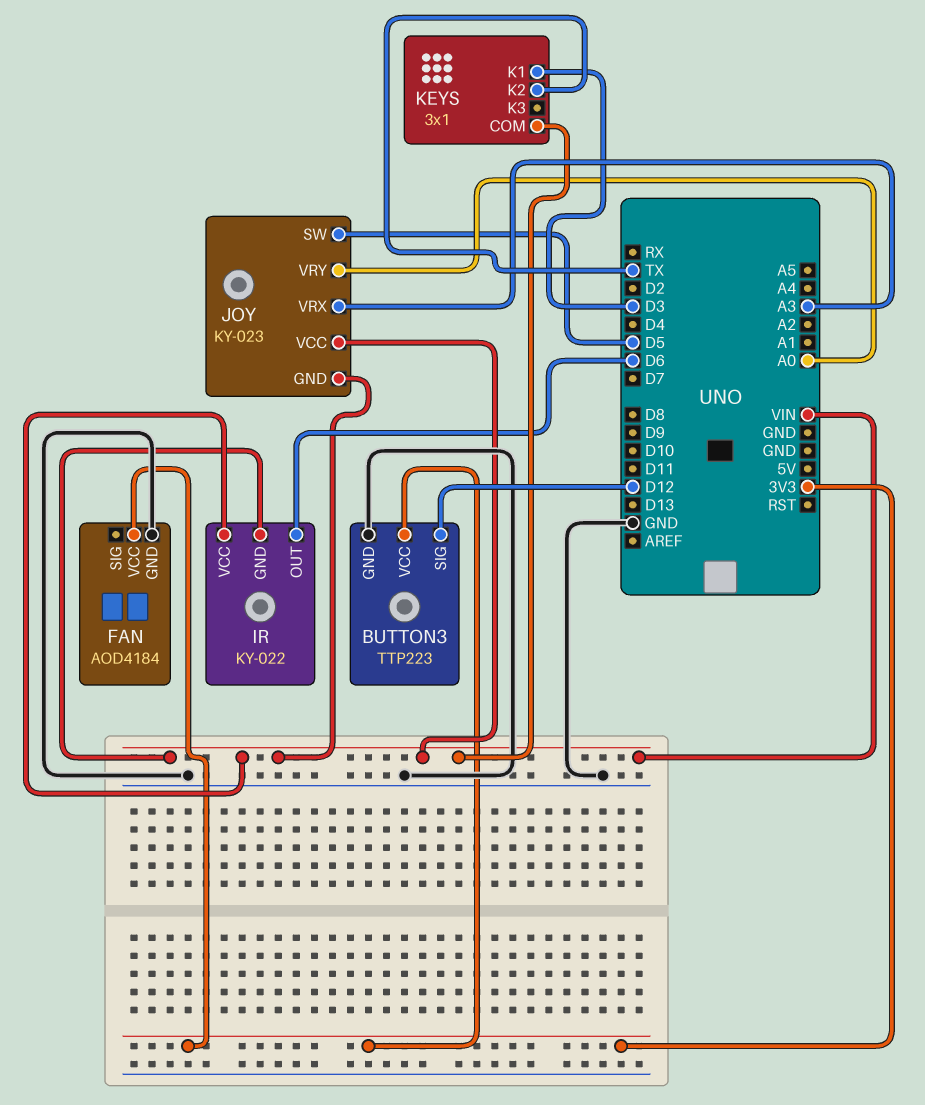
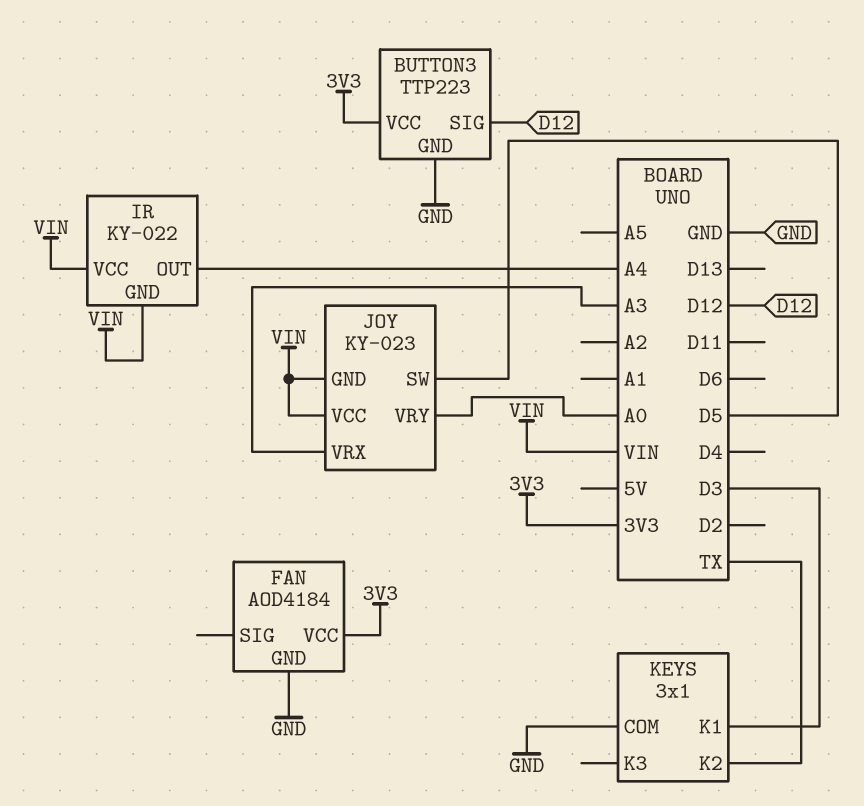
IR pin OUT: D6 -> A4
KEYS pin COM: VIN -> GND

